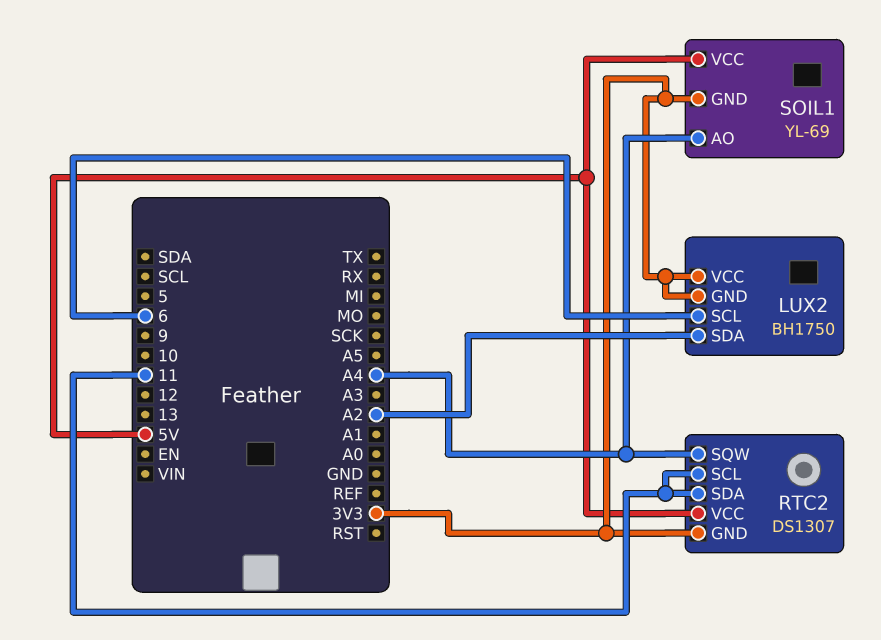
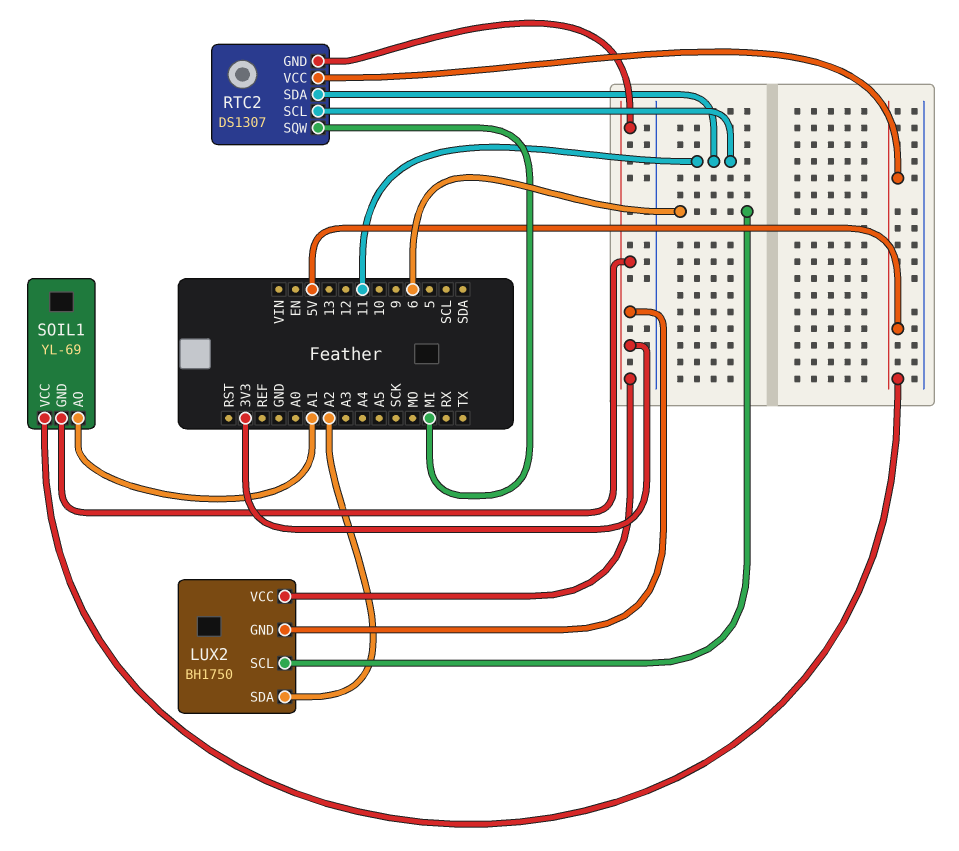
RTC2 pin SQW: A4 -> MI
SOIL1 pin AO: A4 -> A1

